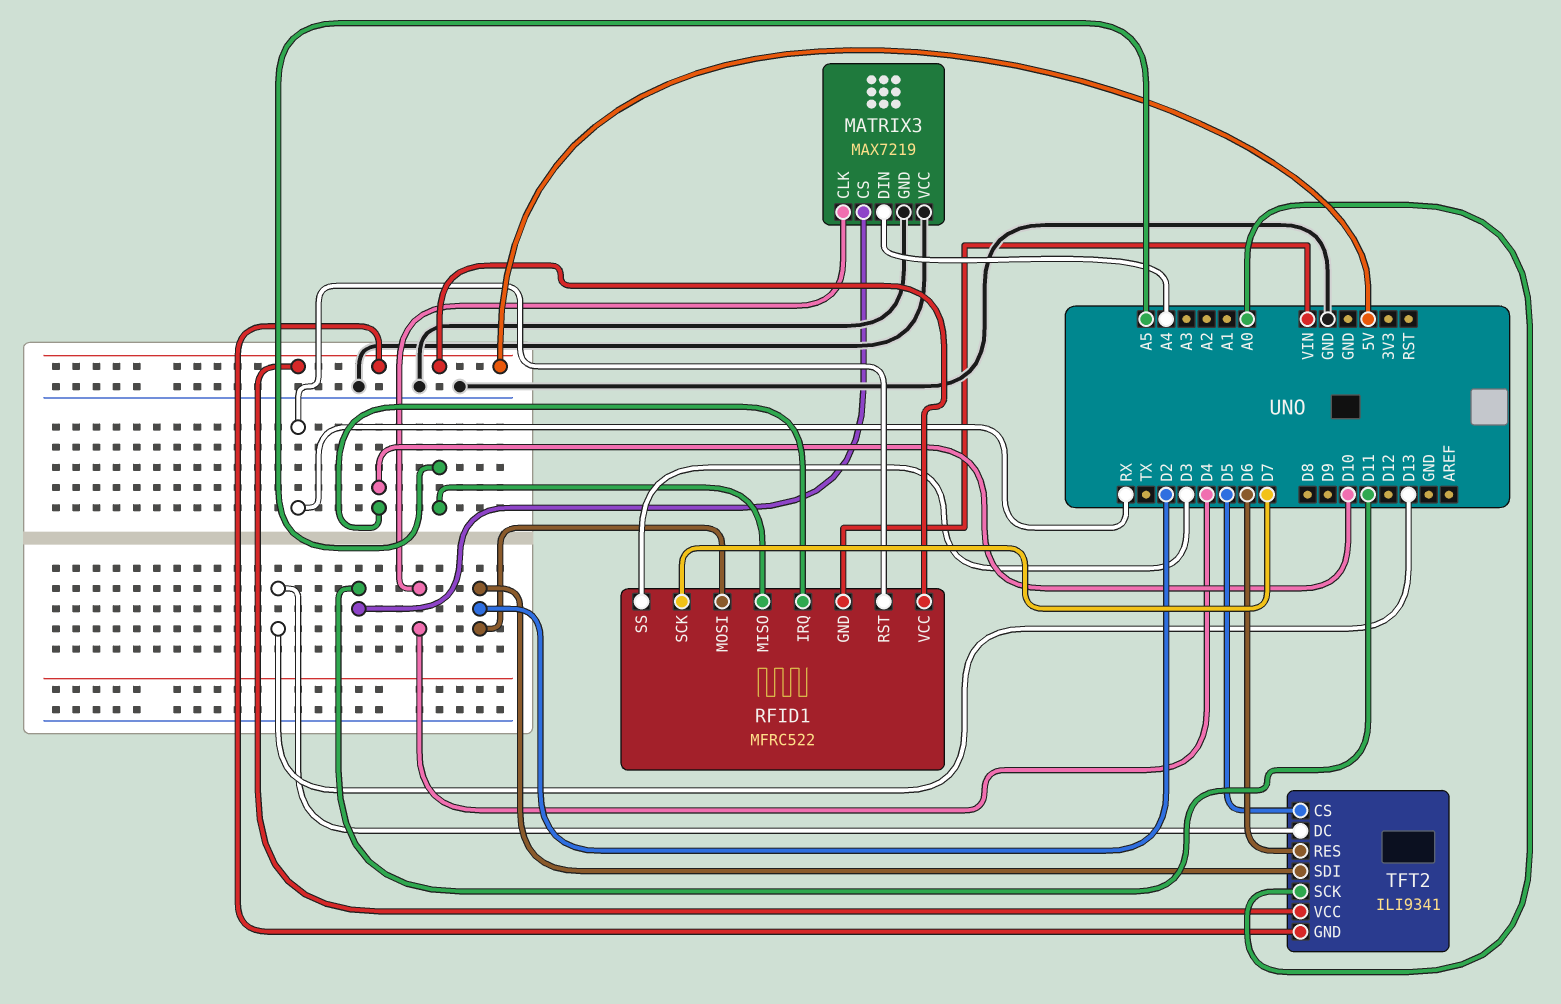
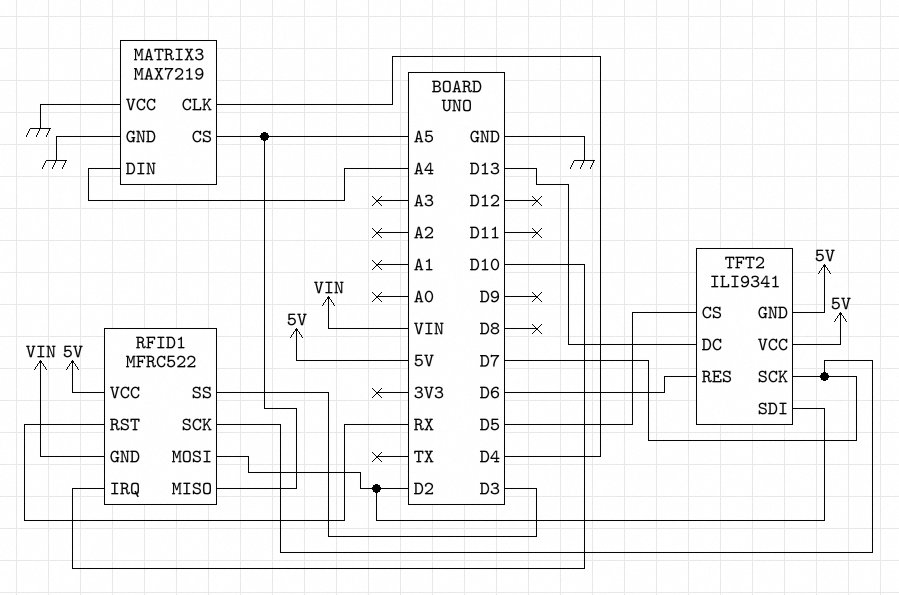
MATRIX3 pin CS: D11 -> A5
TFT2 pin SCK: A0 -> D7

